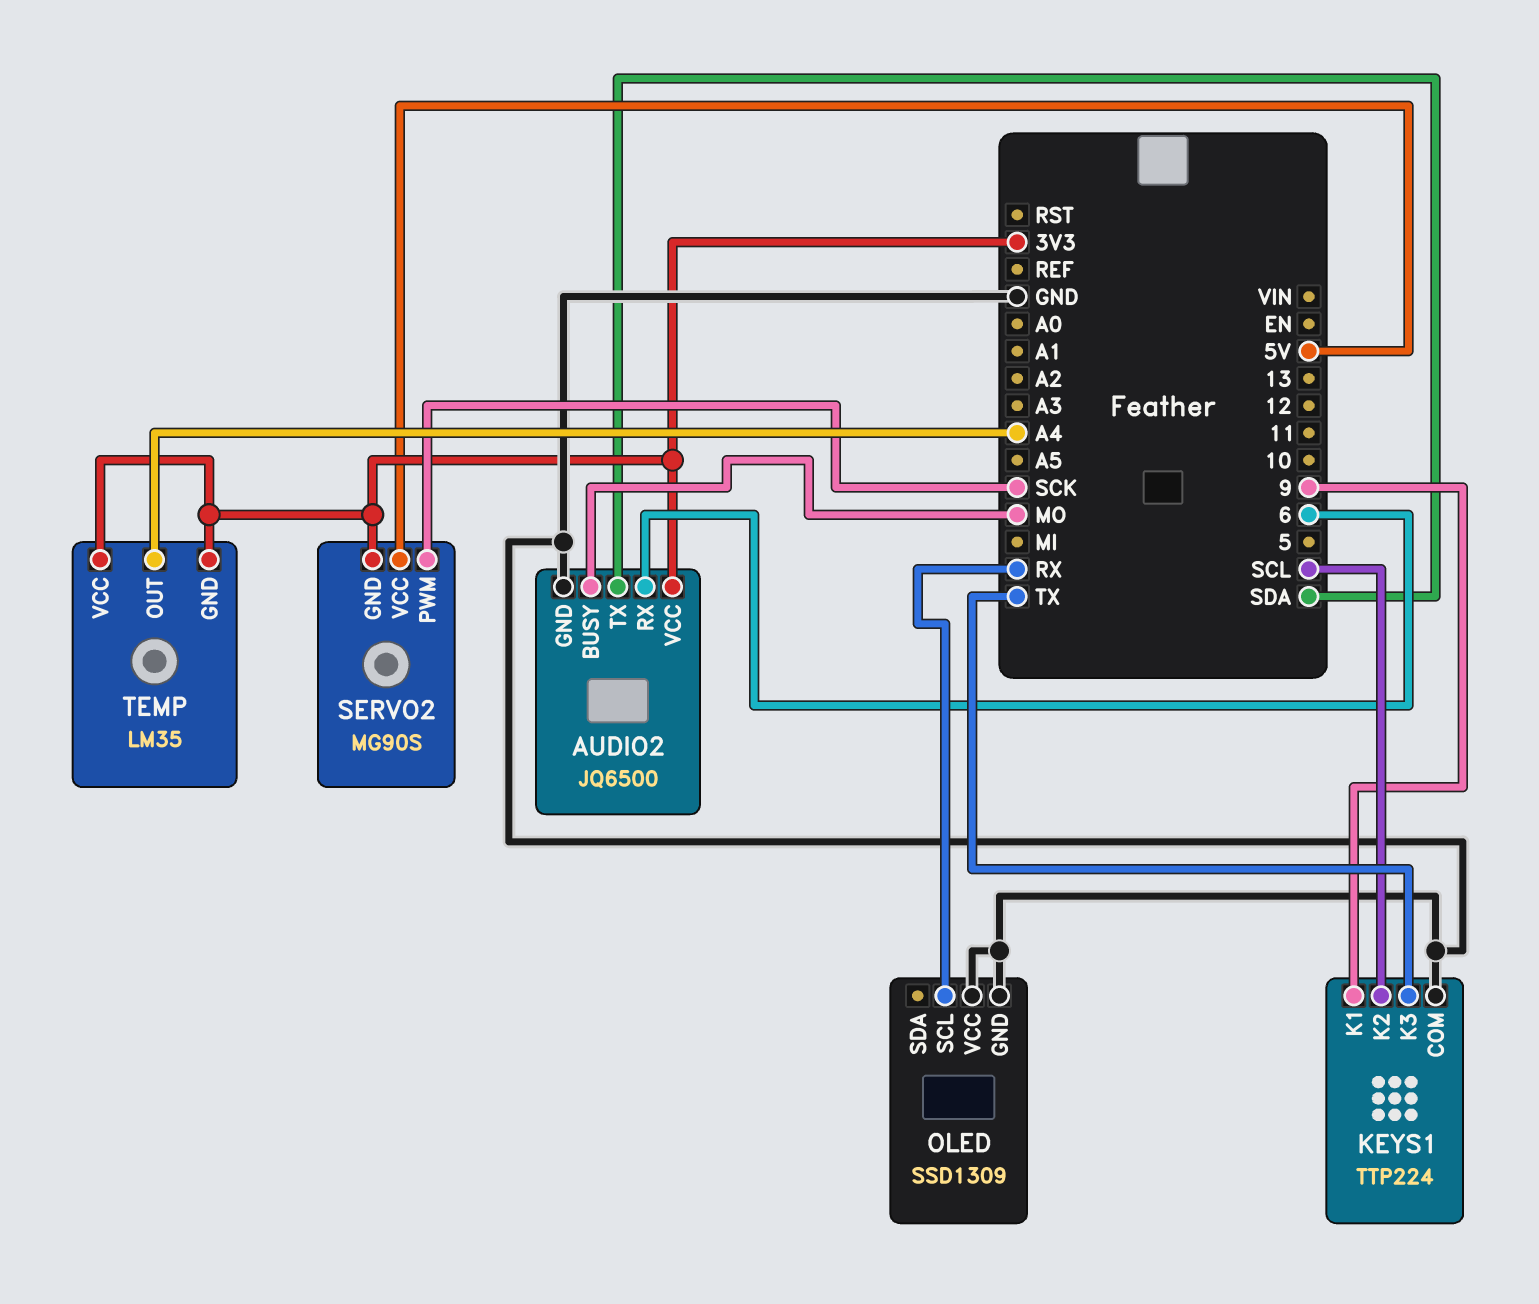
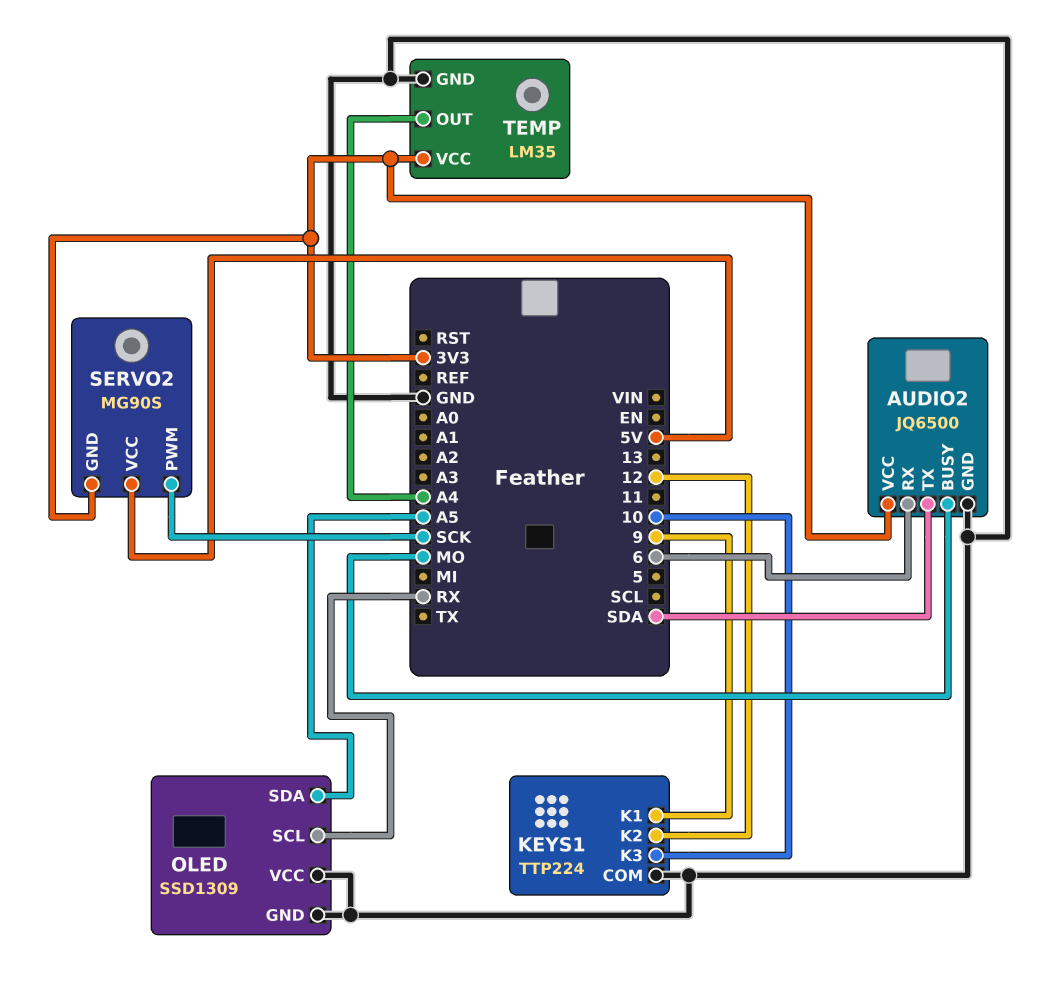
KEYS1 pin K2: SCL -> 12
KEYS1 pin K3: TX -> 10
OLED pin SDA: none -> A5
TEMP pin GND: 3V3 -> GND

